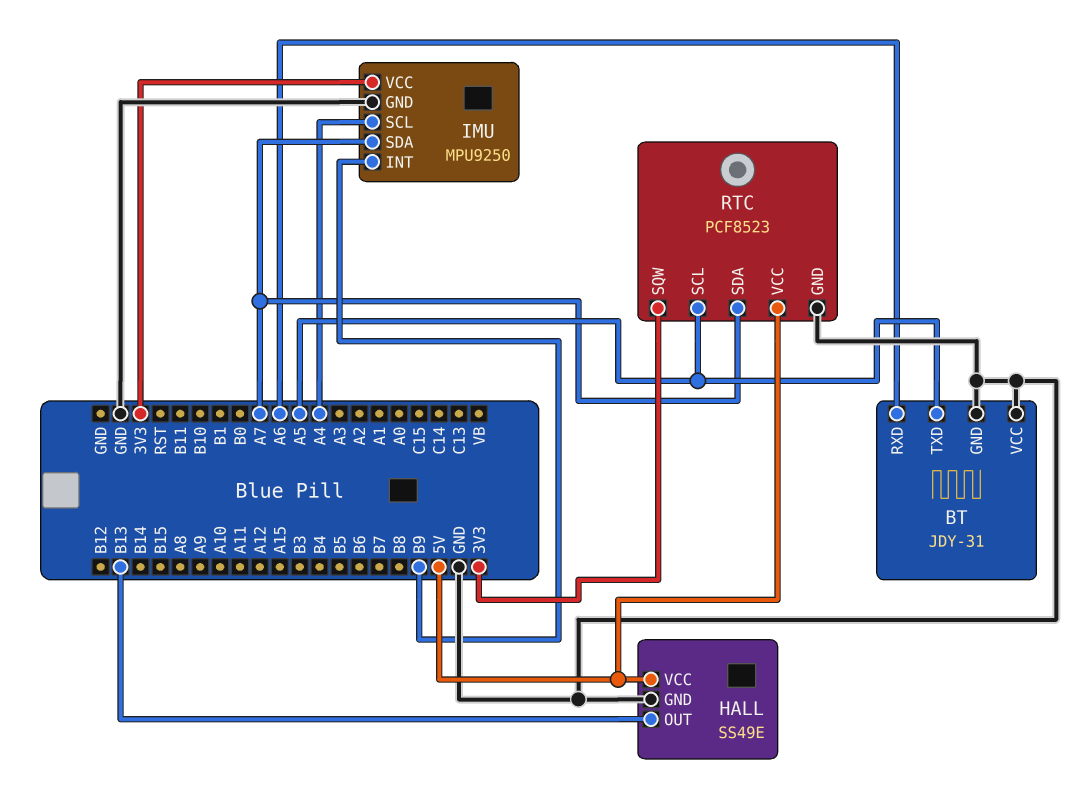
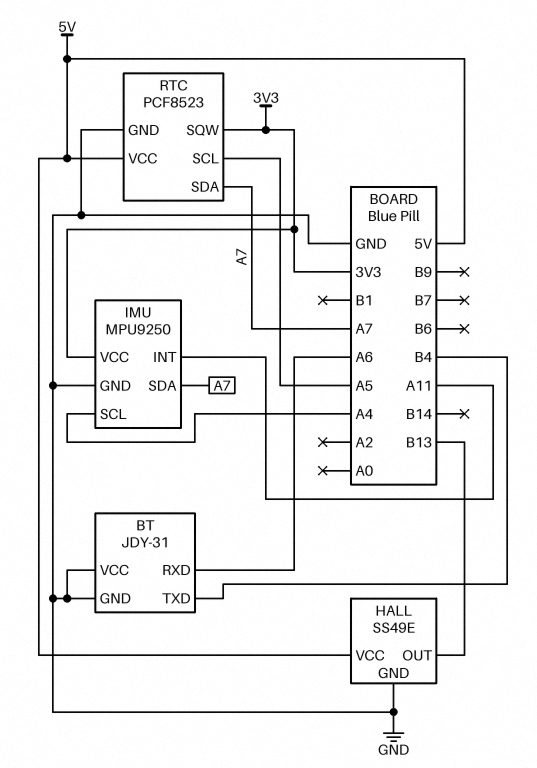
BT pin TXD: A5 -> B4
IMU pin INT: B9 -> A11

